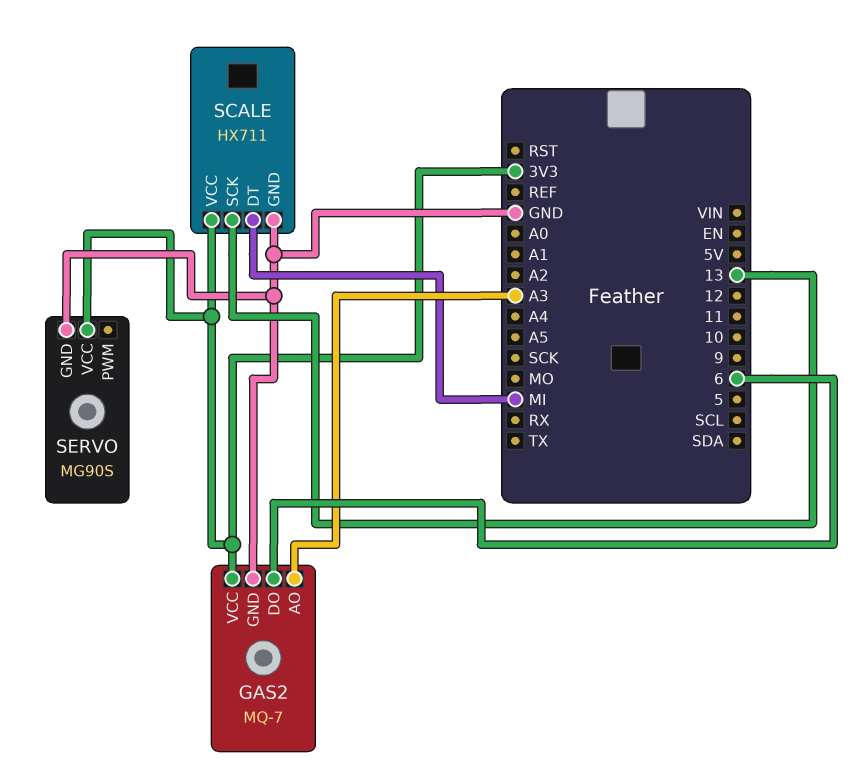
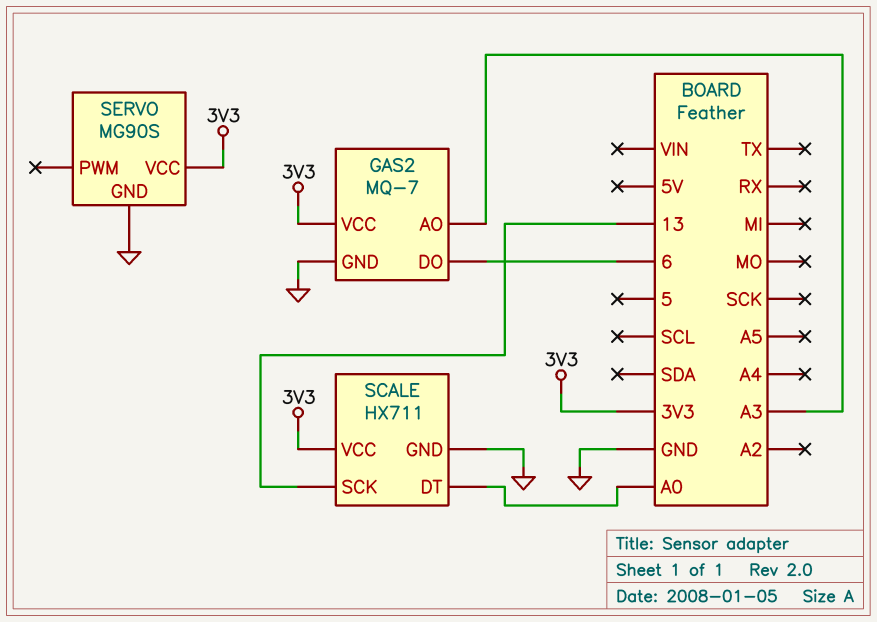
SCALE pin DT: MI -> A0

